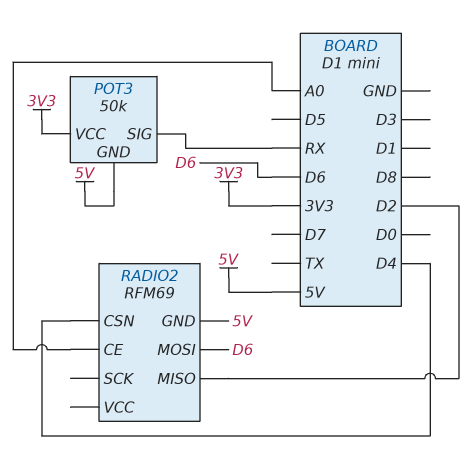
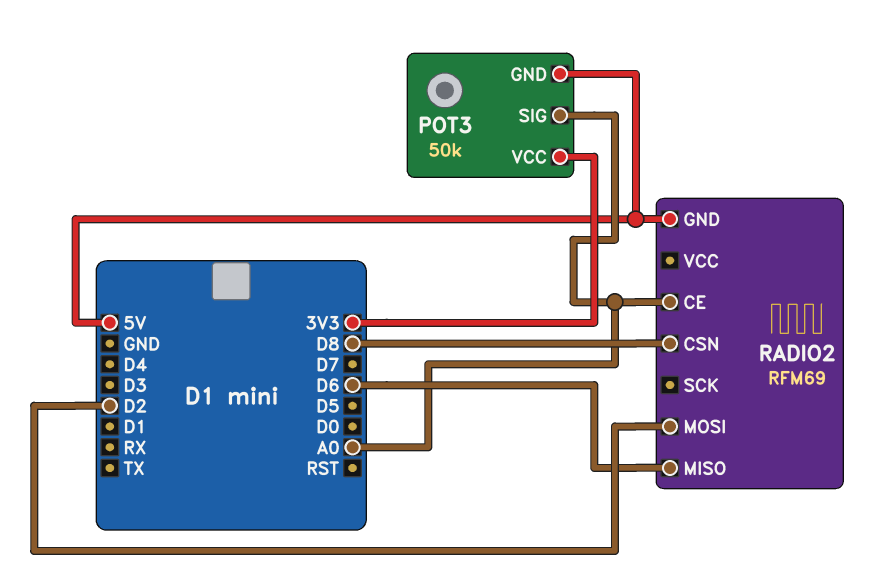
POT3 pin SIG: RX -> A0
RADIO2 pin CSN: D4 -> D8
RADIO2 pin MISO: D2 -> D6
RADIO2 pin MOSI: D6 -> D2

